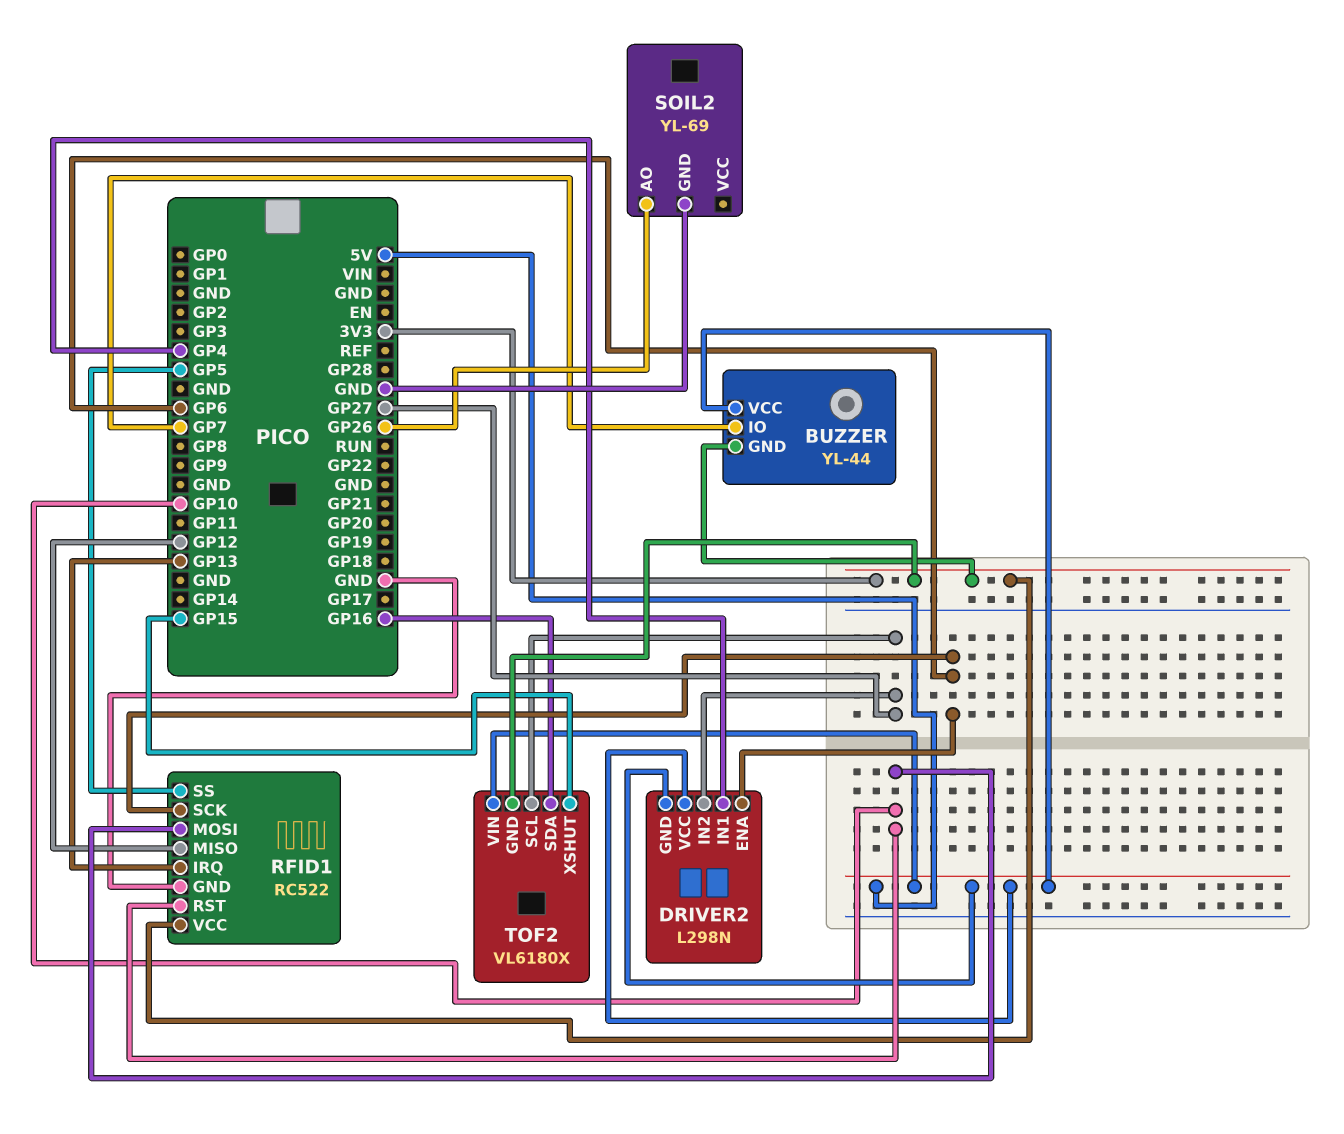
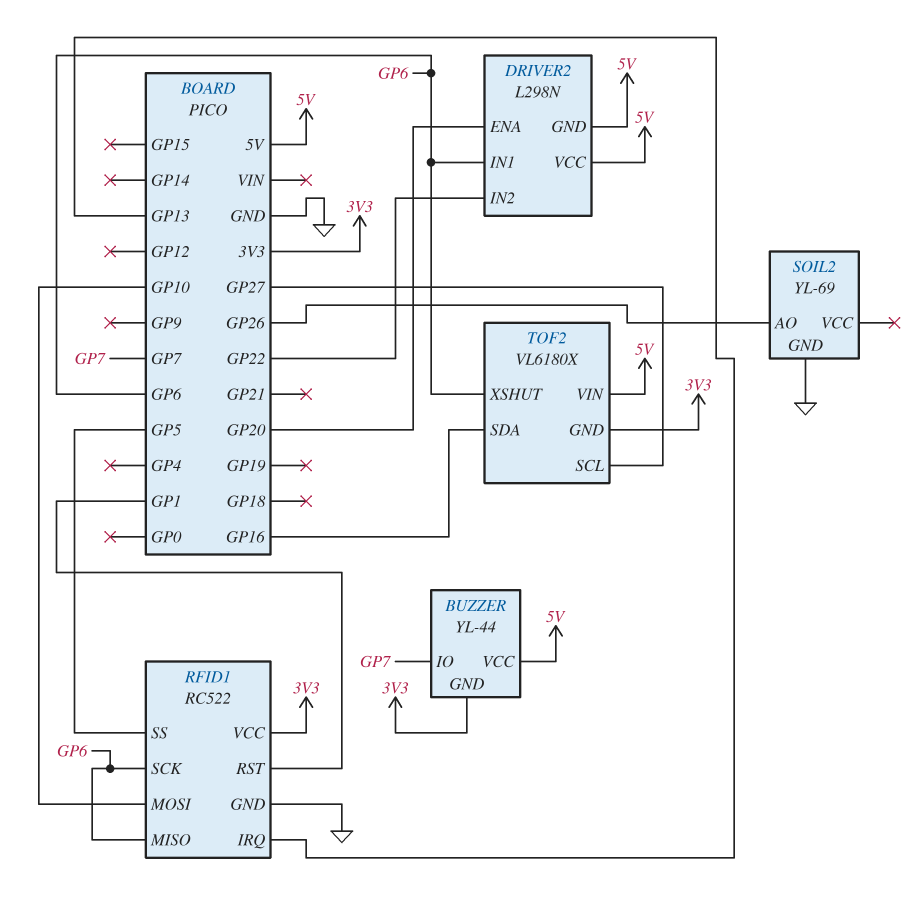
DRIVER2 pin ENA: GP6 -> GP20
DRIVER2 pin IN1: GP4 -> GP6
DRIVER2 pin IN2: GP27 -> GP22
RFID1 pin MISO: GP12 -> GP6
RFID1 pin RST: GP10 -> GP1
TOF2 pin XSHUT: GP15 -> GP6

